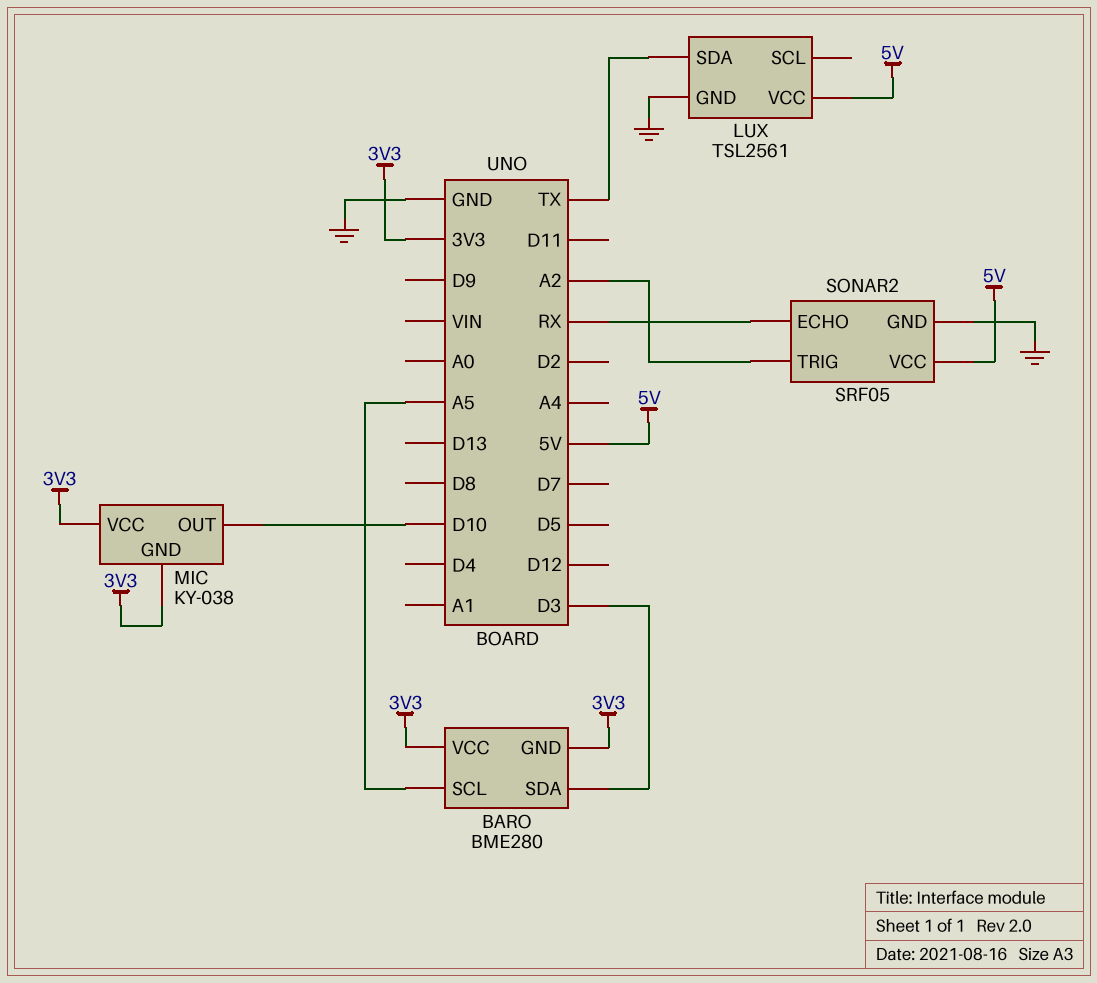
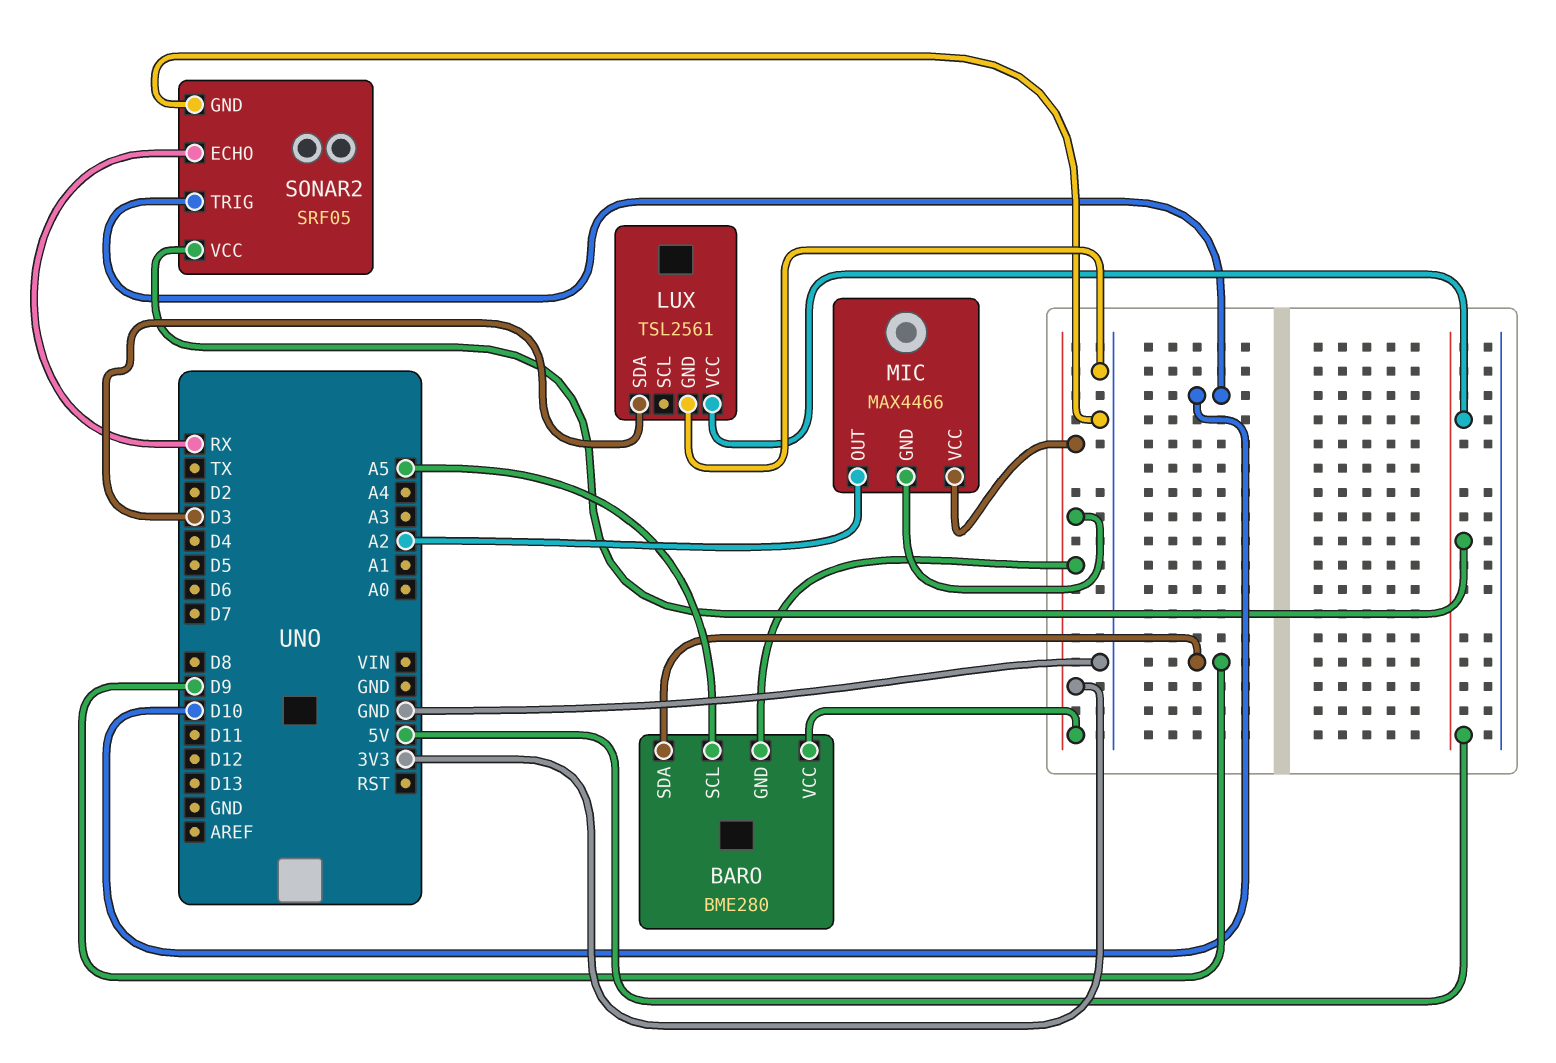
BARO pin SDA: D3 -> D9
LUX pin SDA: TX -> D3
MIC: KY-038 -> MAX4466
MIC pin OUT: D10 -> A2
SONAR2 pin TRIG: A2 -> D10

